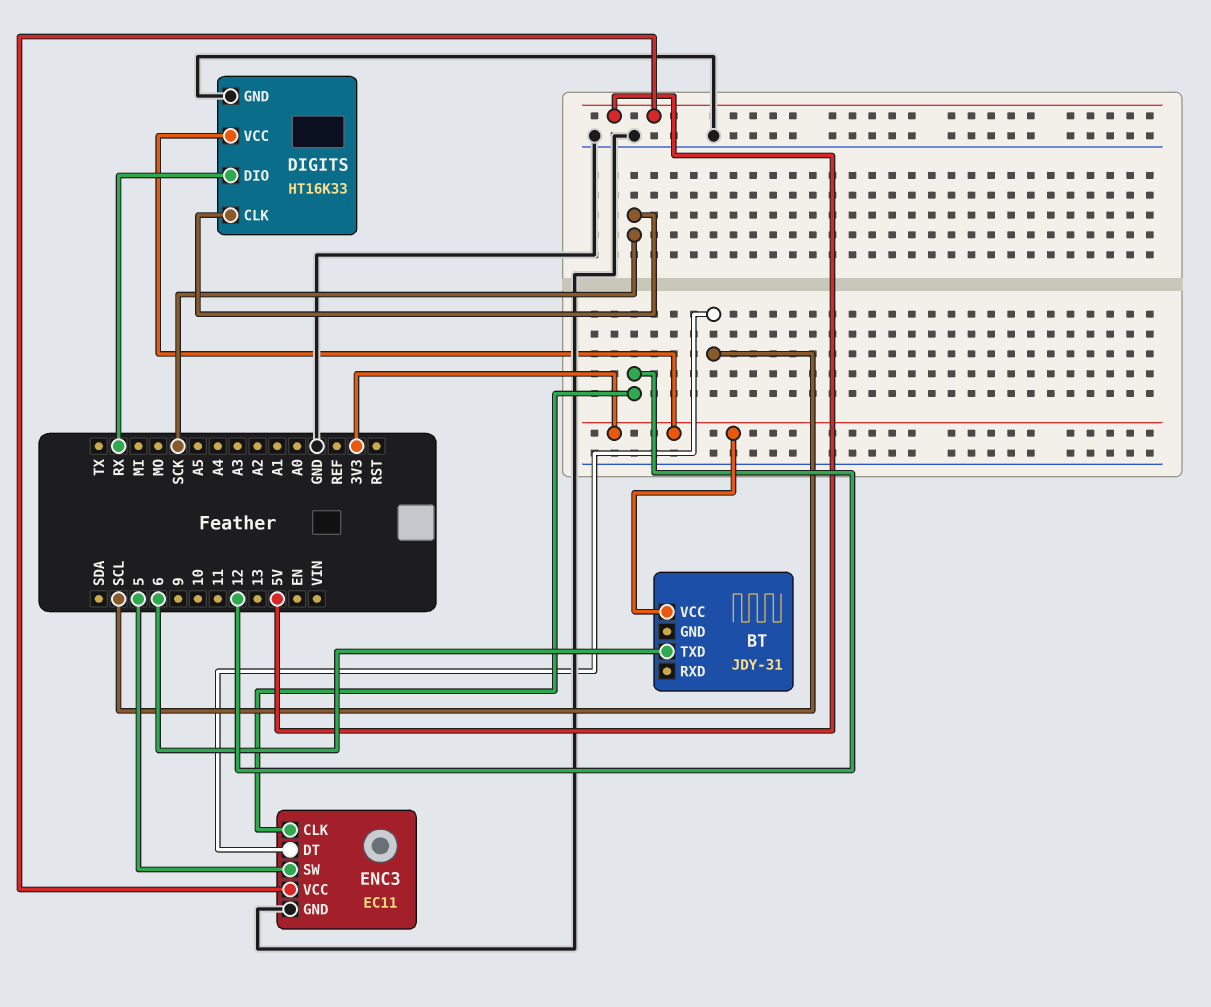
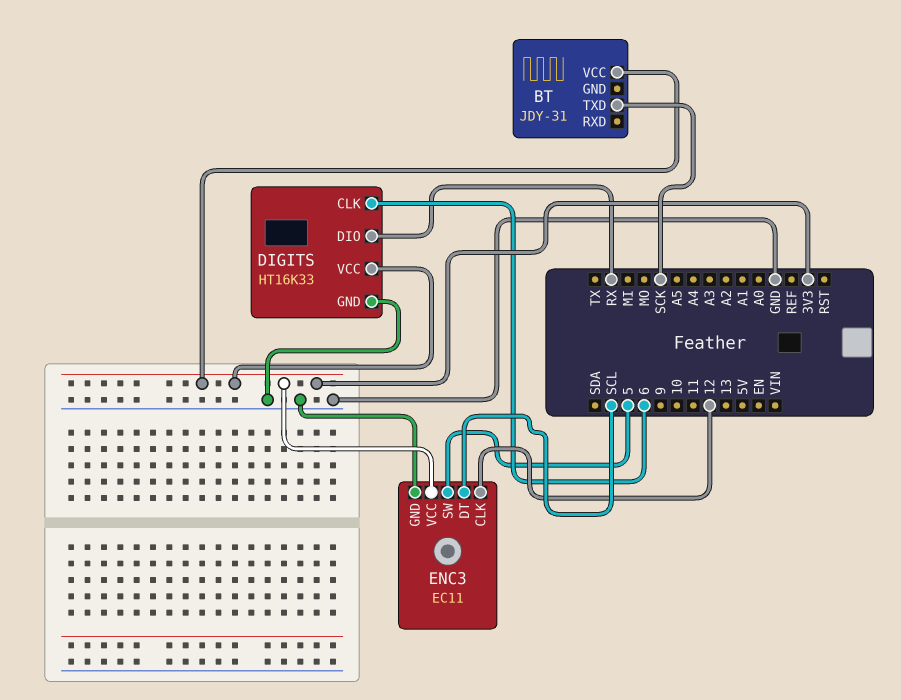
BT pin TXD: 6 -> SCK
DIGITS pin CLK: SCK -> 6
ENC3 pin VCC: 5V -> 3V3

